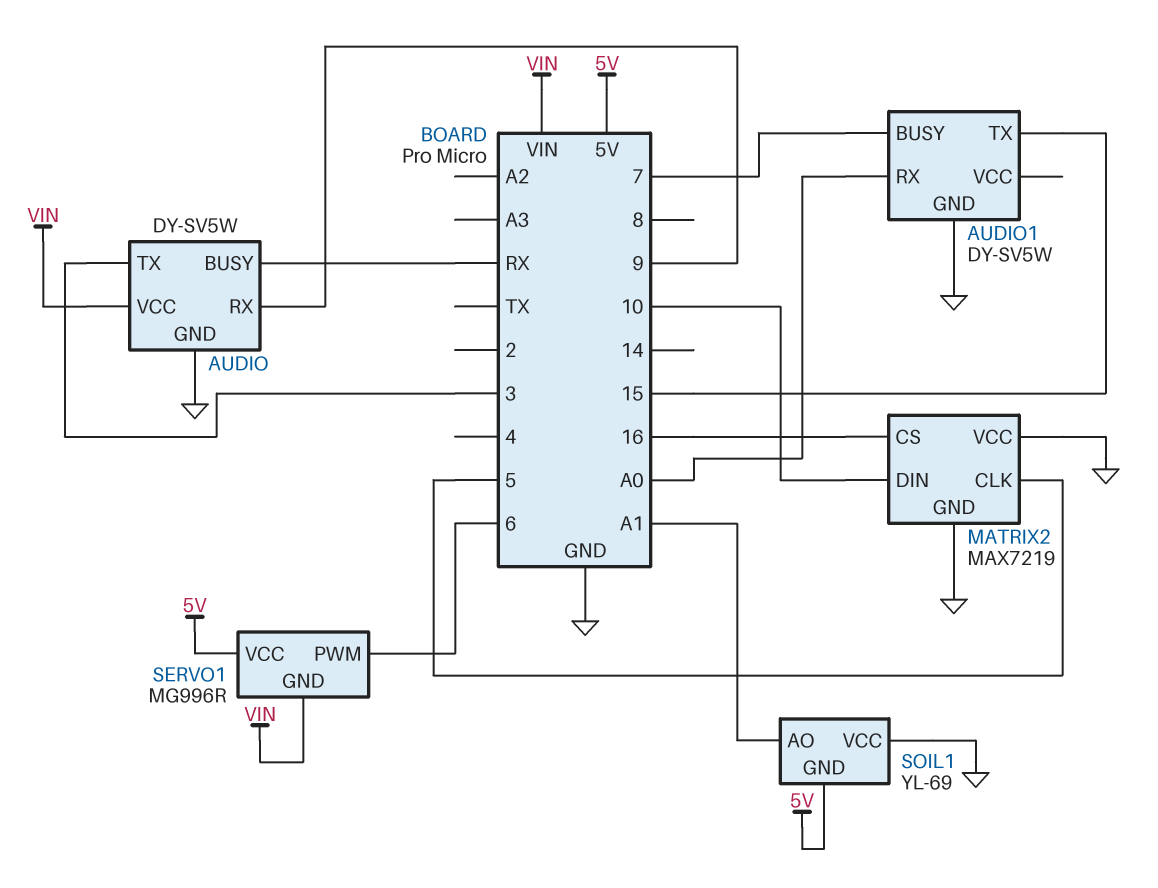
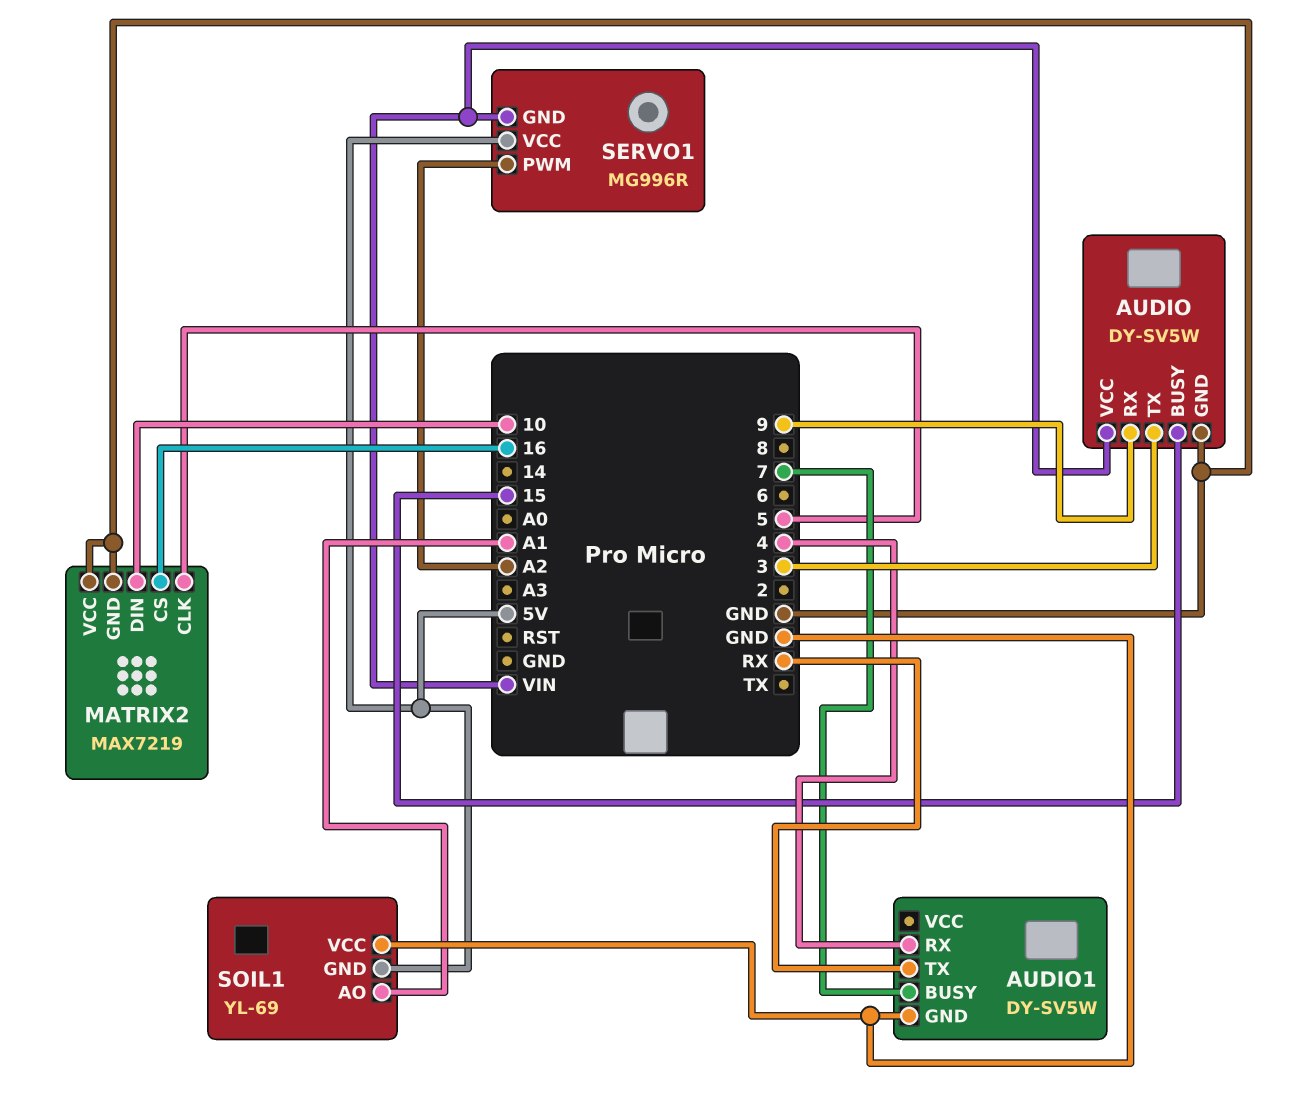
AUDIO pin BUSY: RX -> 15
AUDIO1 pin RX: A0 -> 4
AUDIO1 pin TX: 15 -> RX
SERVO1 pin PWM: 6 -> A2

